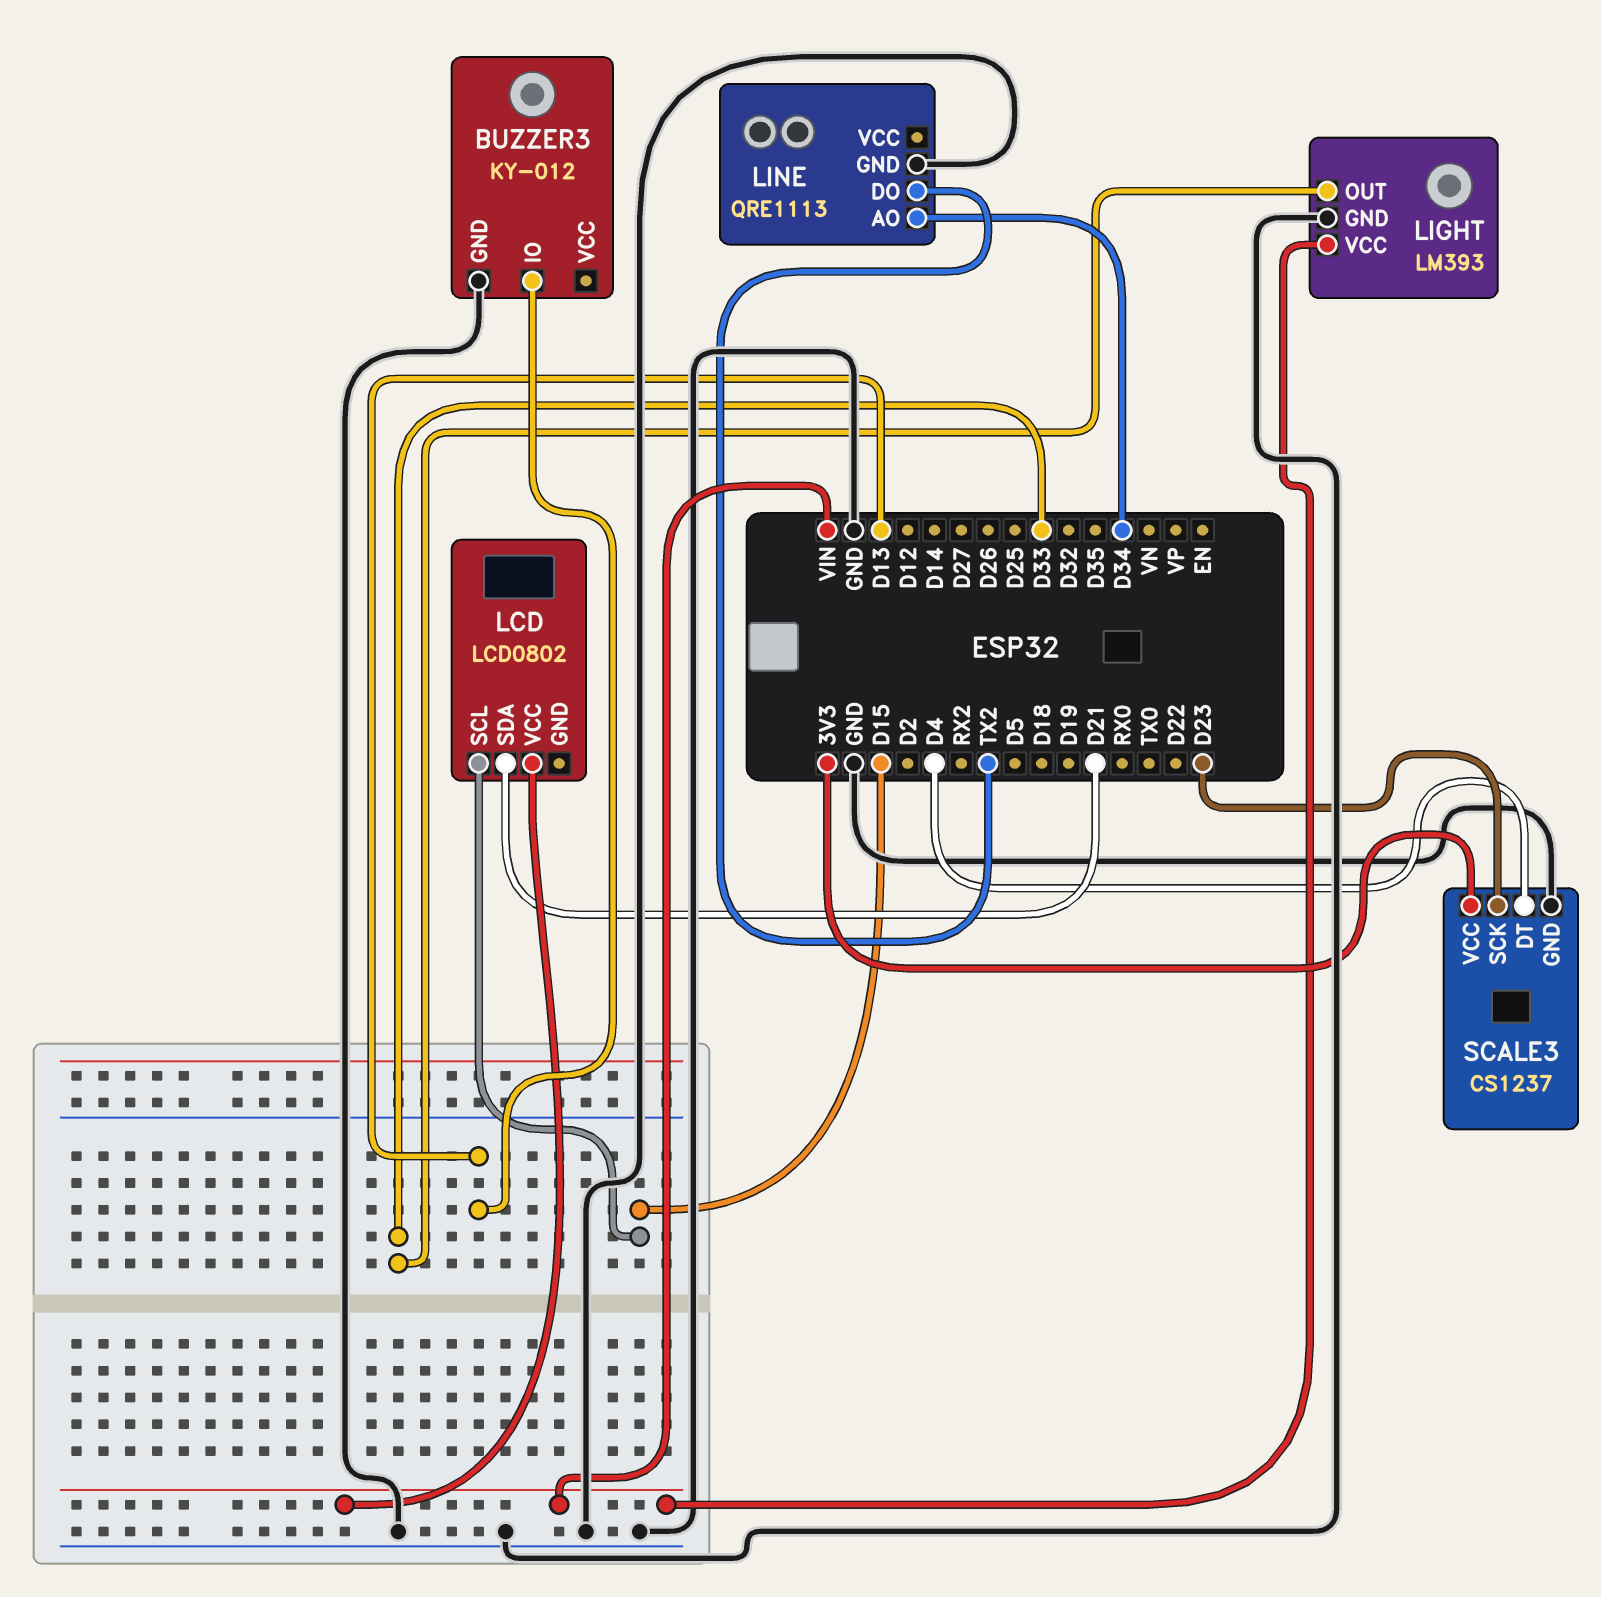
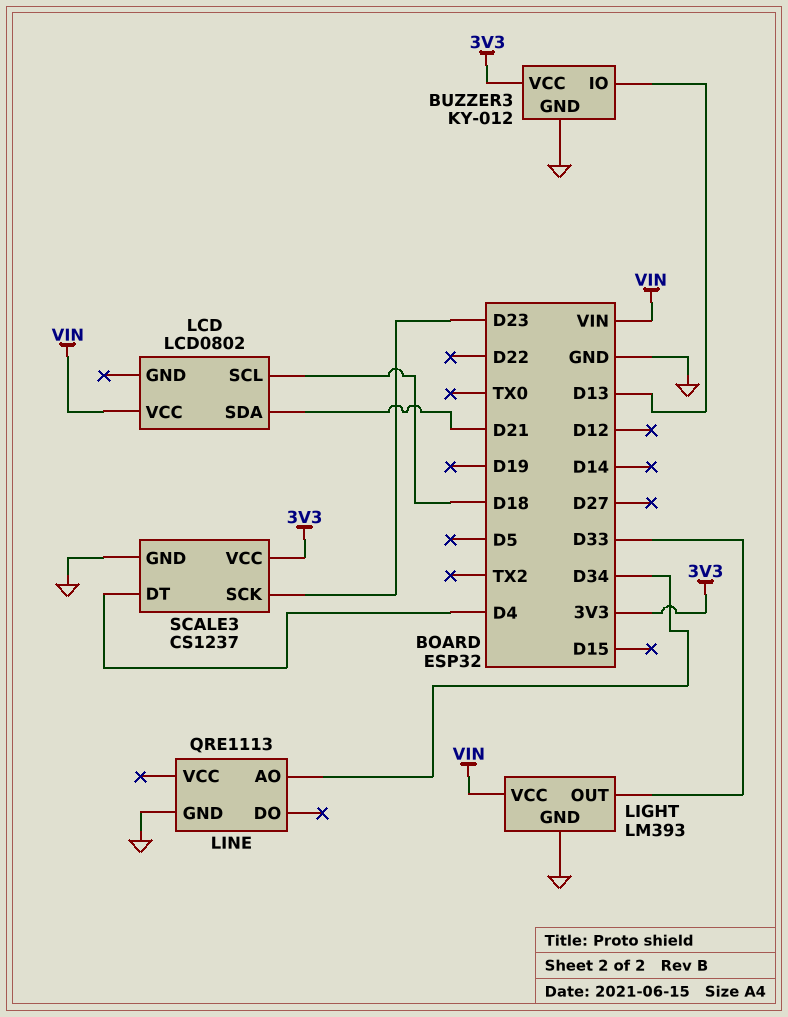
BUZZER3 pin VCC: none -> 3V3
LCD pin SCL: D15 -> D18
LINE pin DO: TX2 -> none

